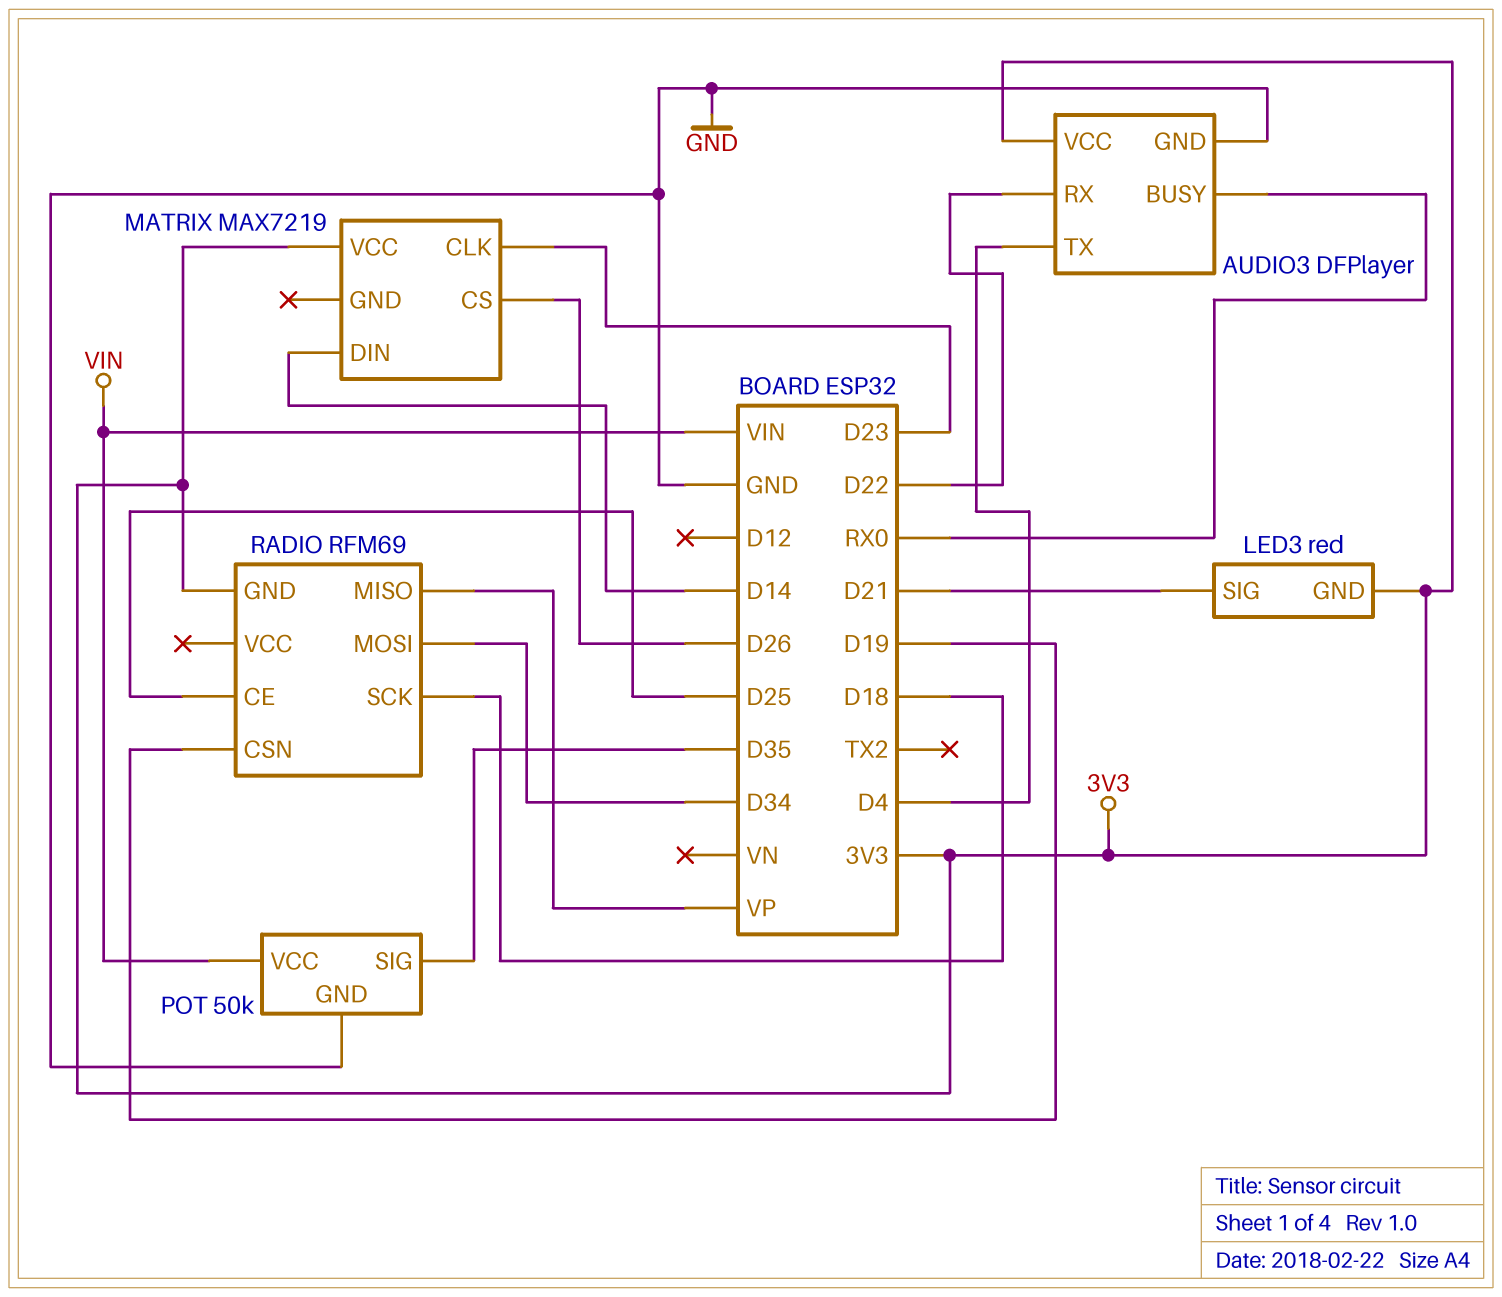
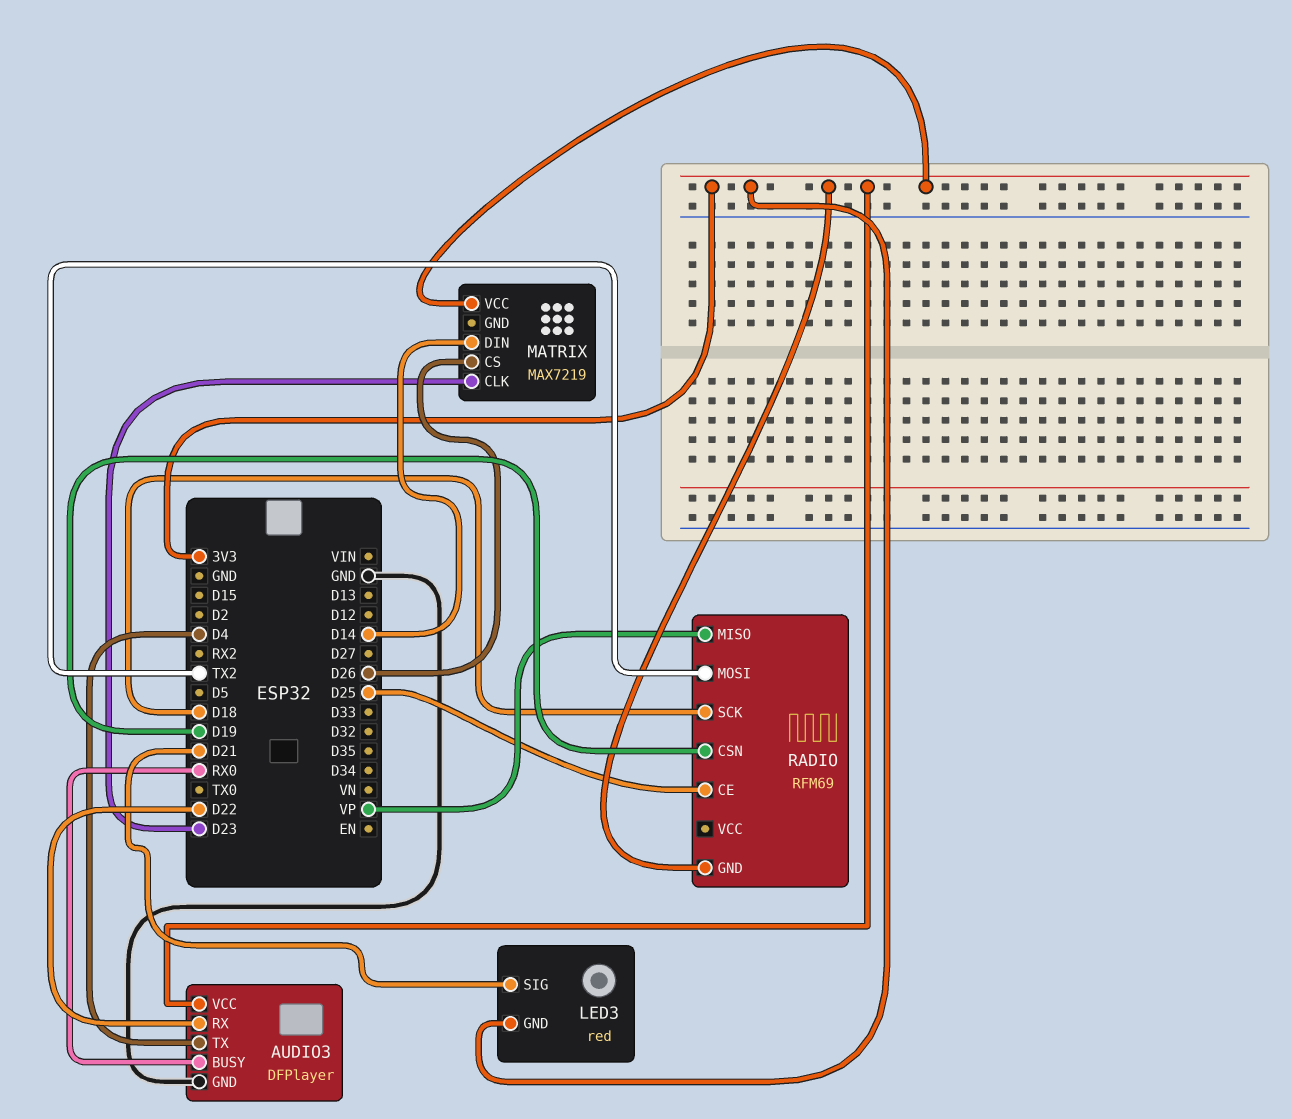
POT: 50k -> none
POT pin GND: GND -> none
POT pin SIG: D35 -> none
POT pin VCC: VIN -> none
RADIO pin MOSI: D34 -> TX2

